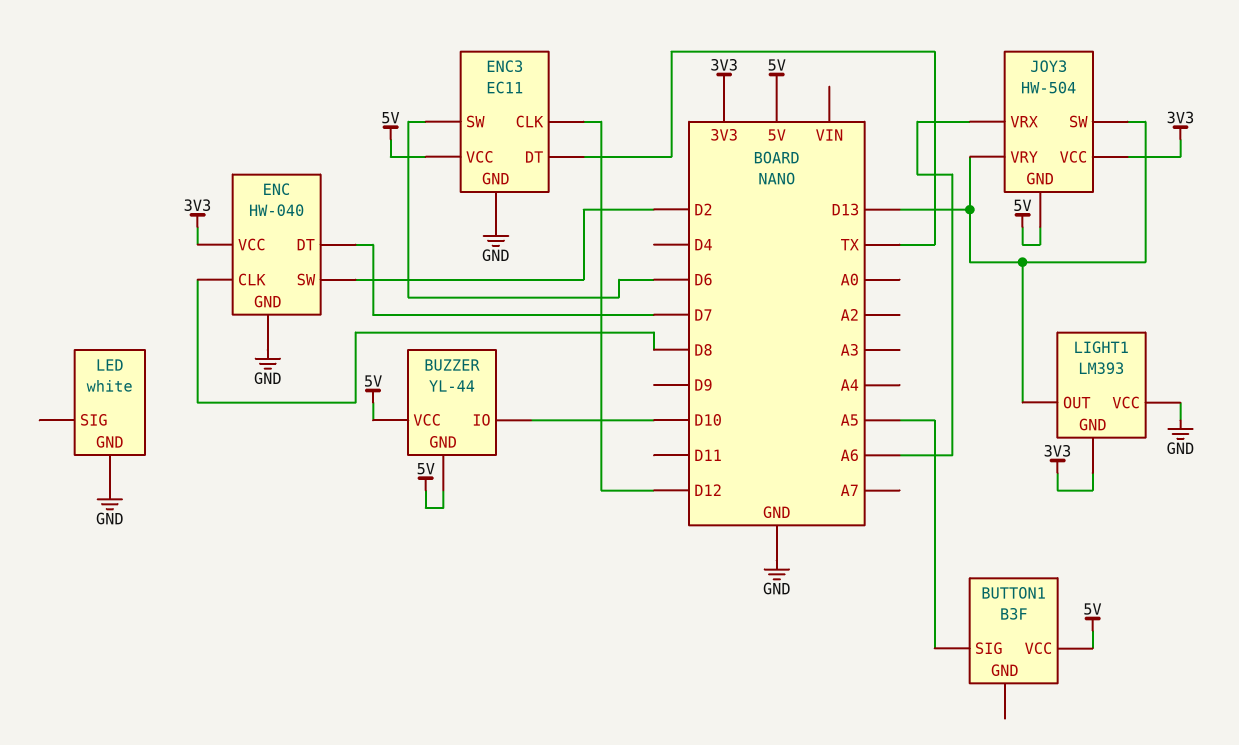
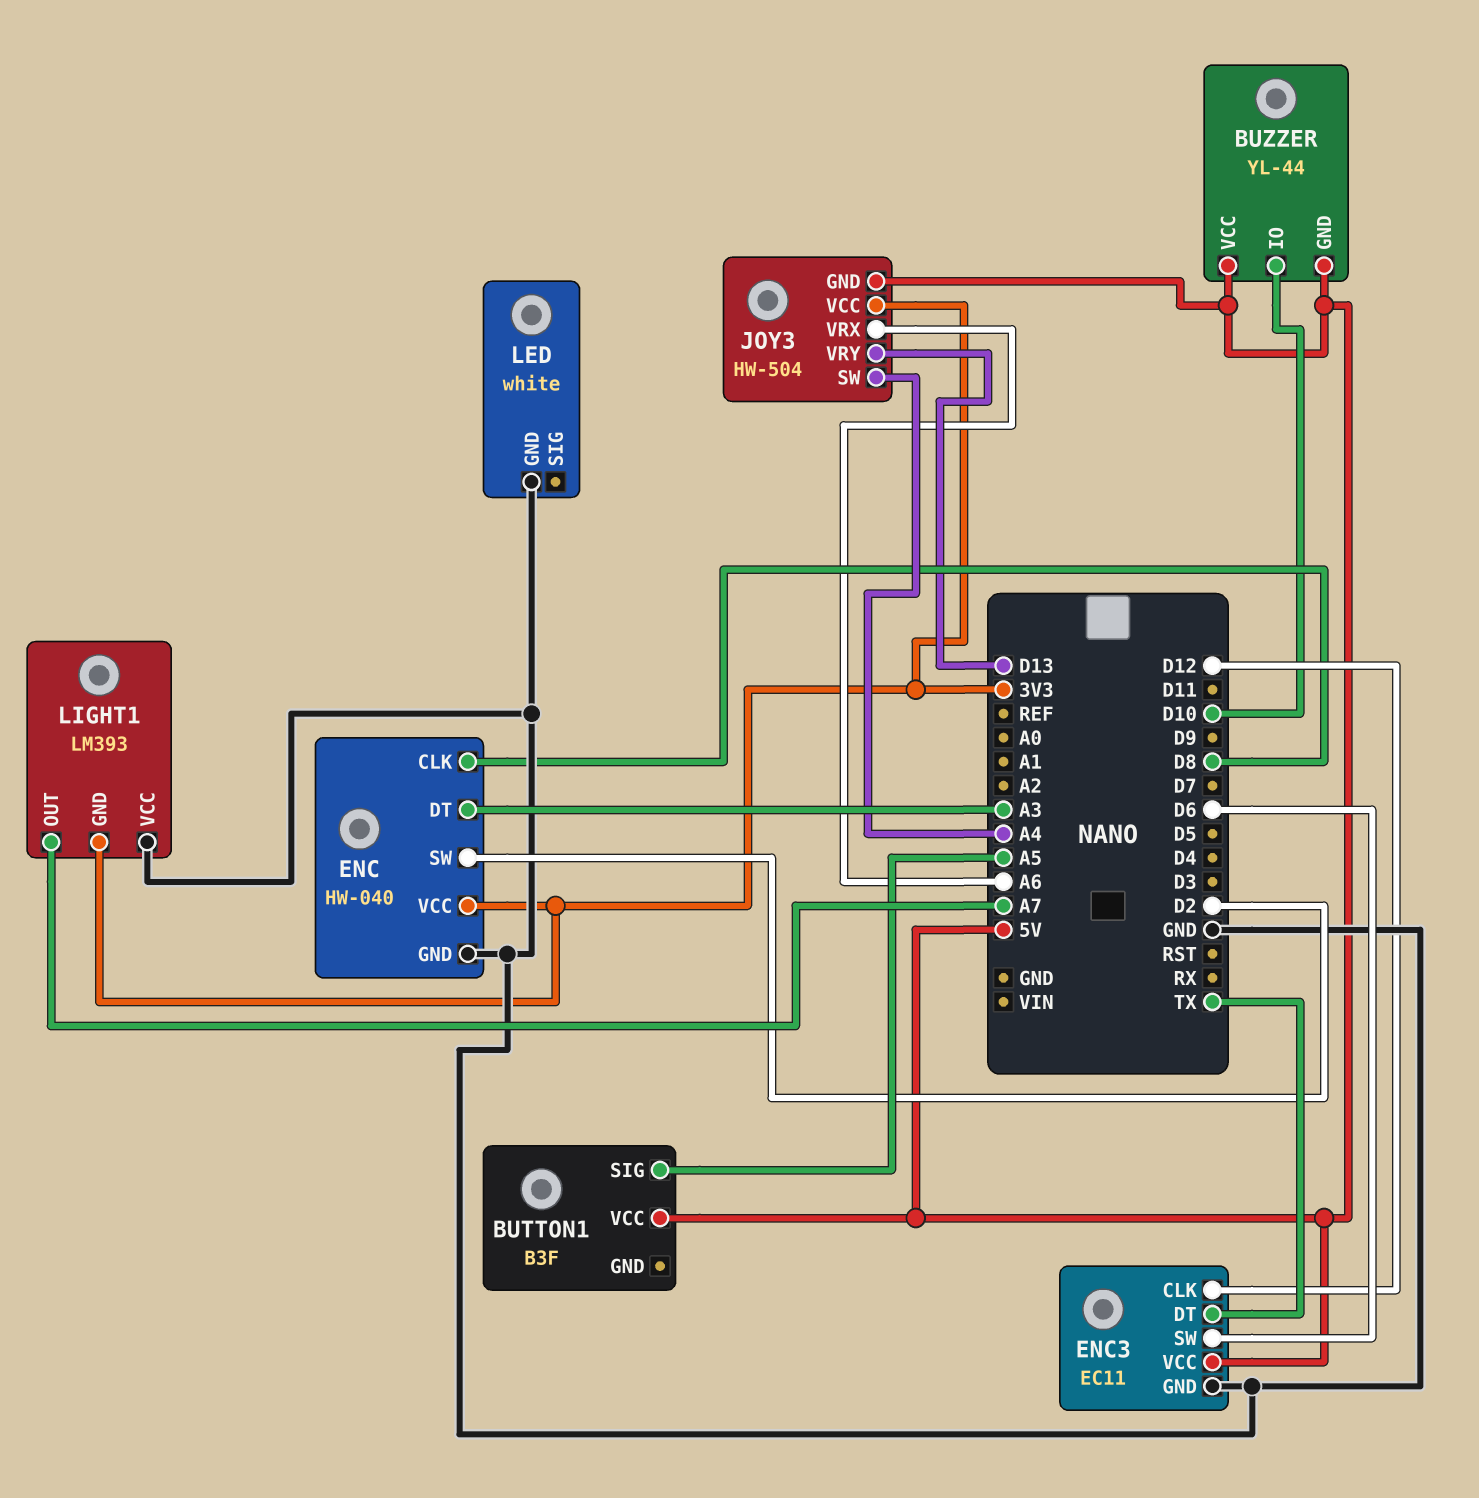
ENC pin DT: D7 -> A3
JOY3 pin SW: D13 -> A4
LIGHT1 pin OUT: D13 -> A7

